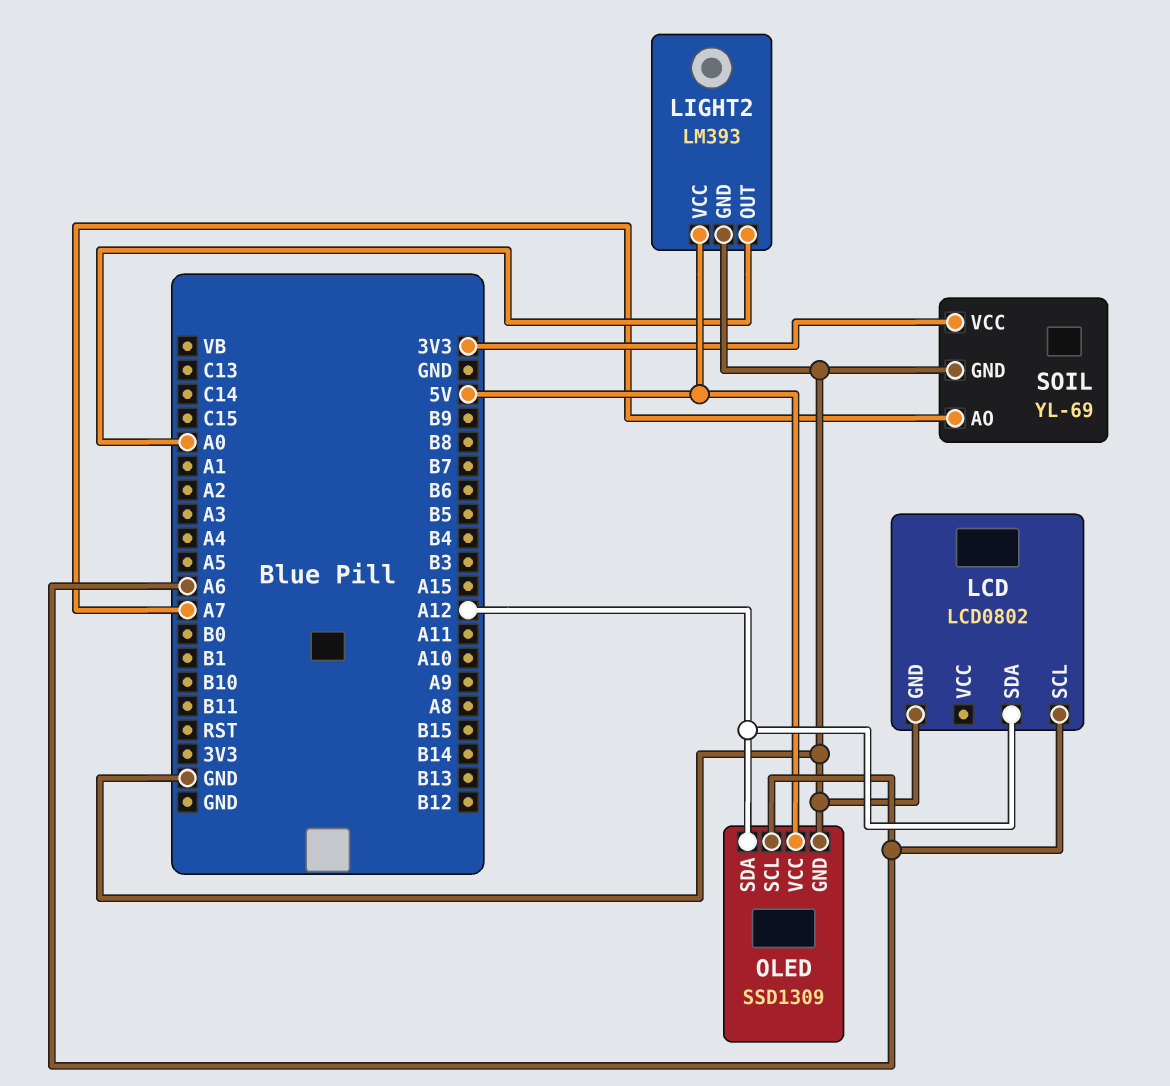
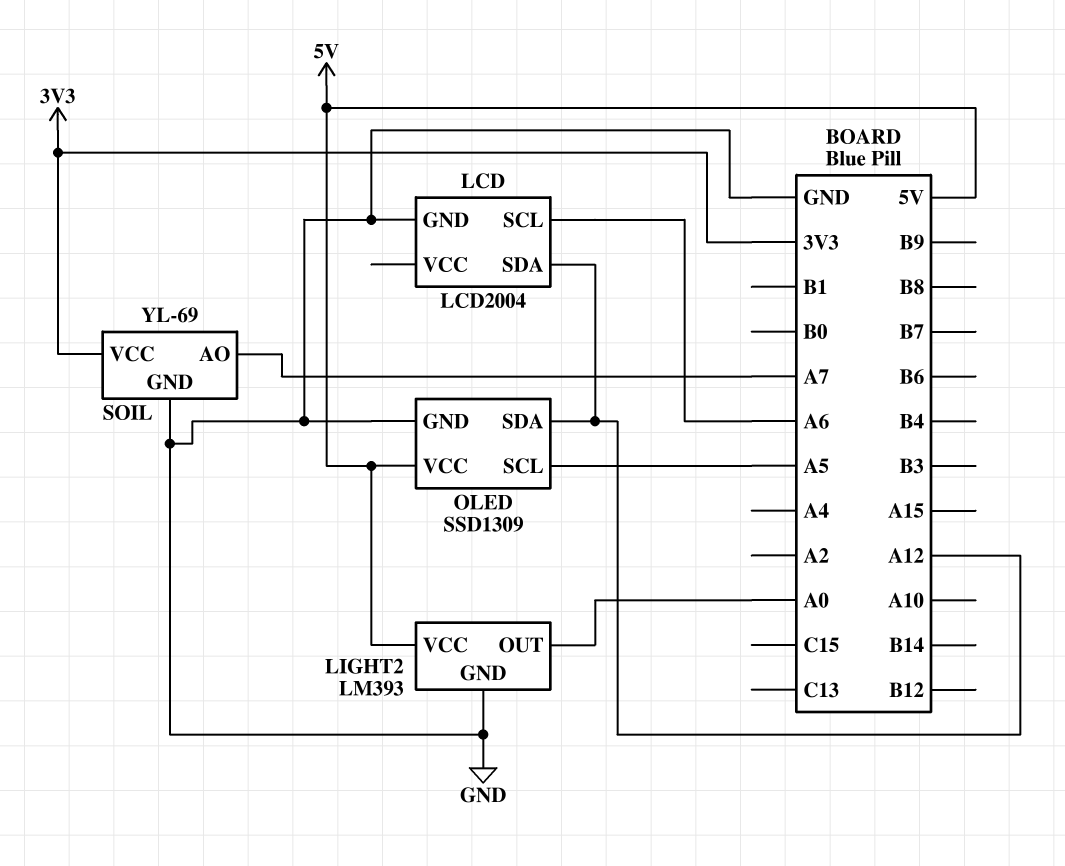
LCD: LCD0802 -> LCD2004
OLED pin SCL: A6 -> A5

